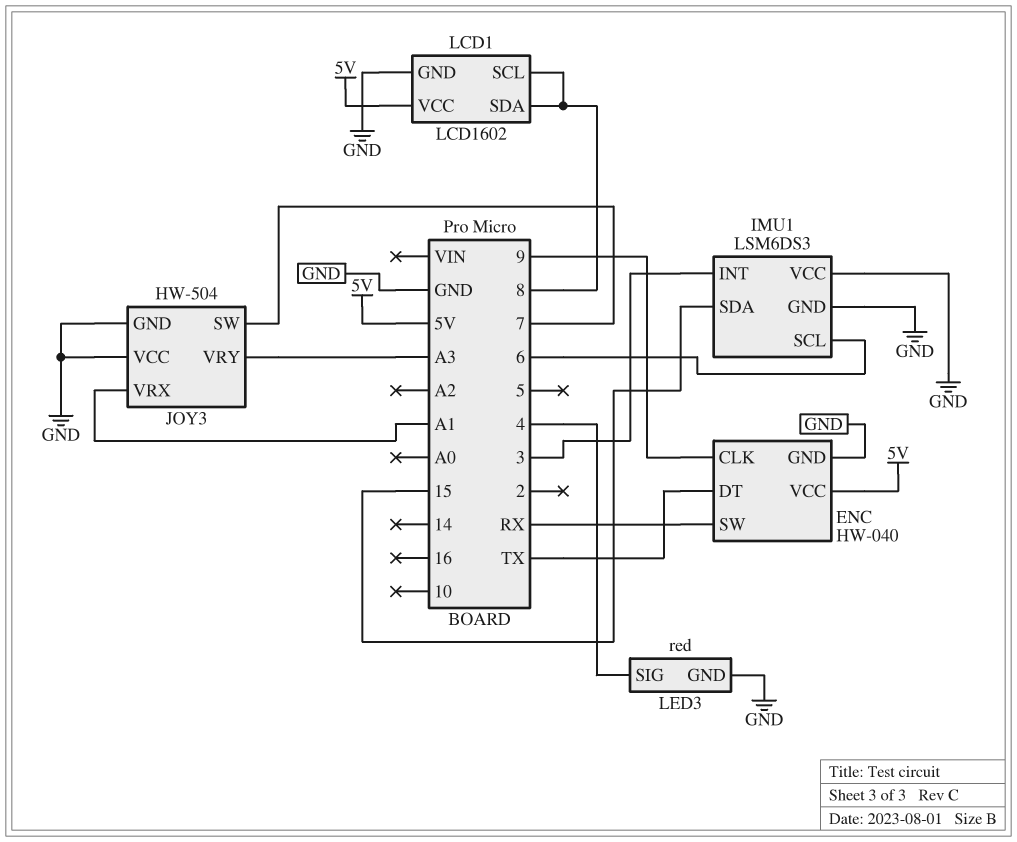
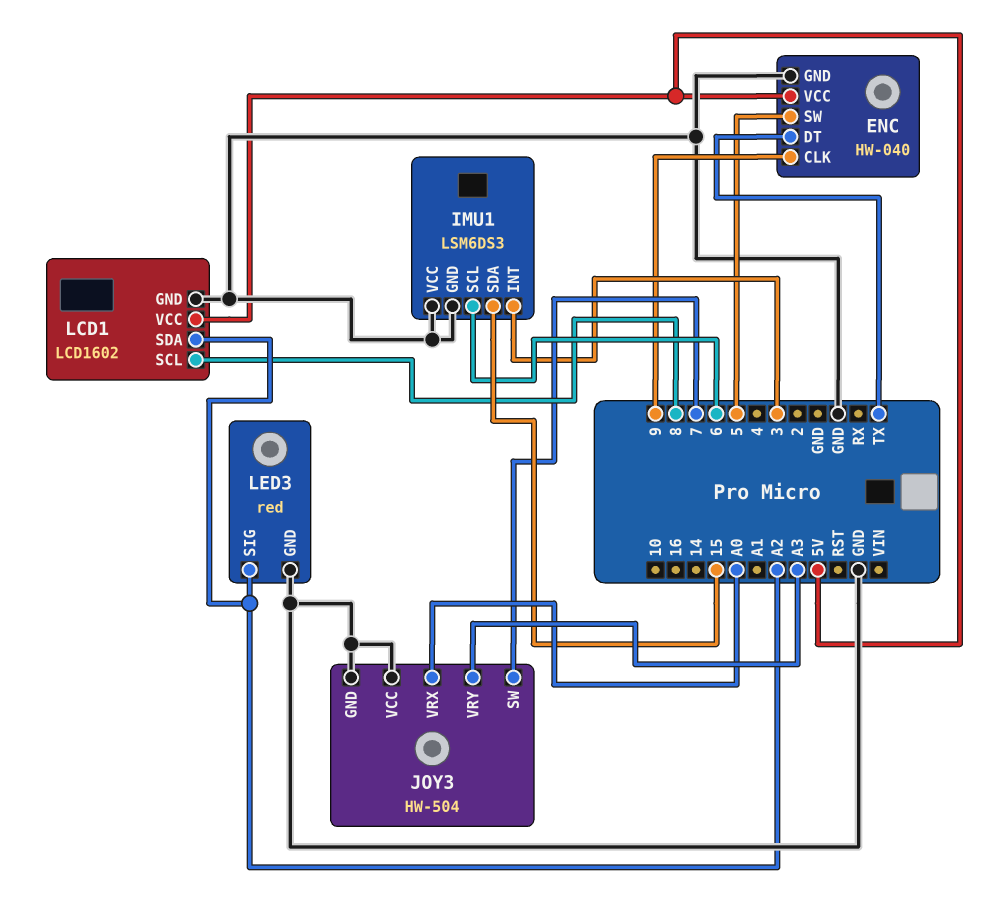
ENC pin SW: RX -> 5
JOY3 pin VRX: A1 -> A0
LCD1 pin SDA: 8 -> A2
LED3 pin SIG: 4 -> A2

